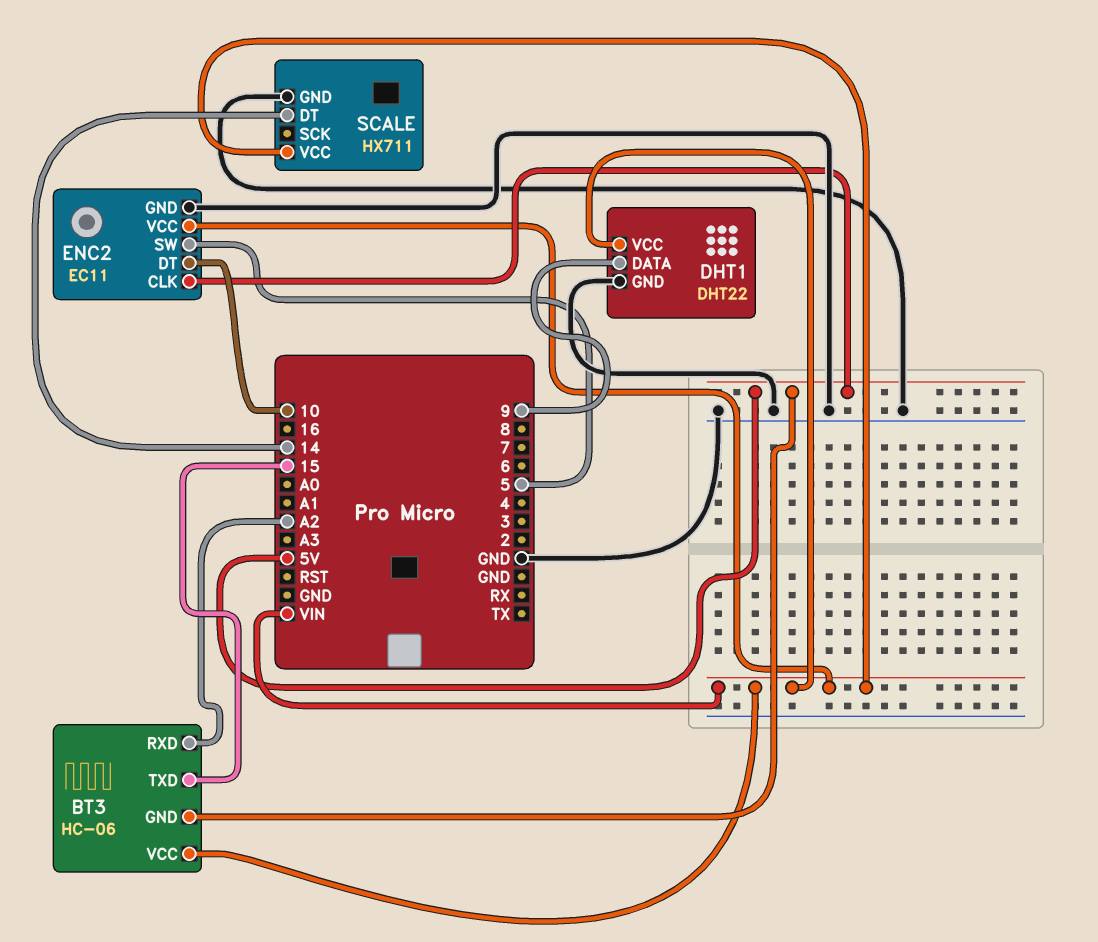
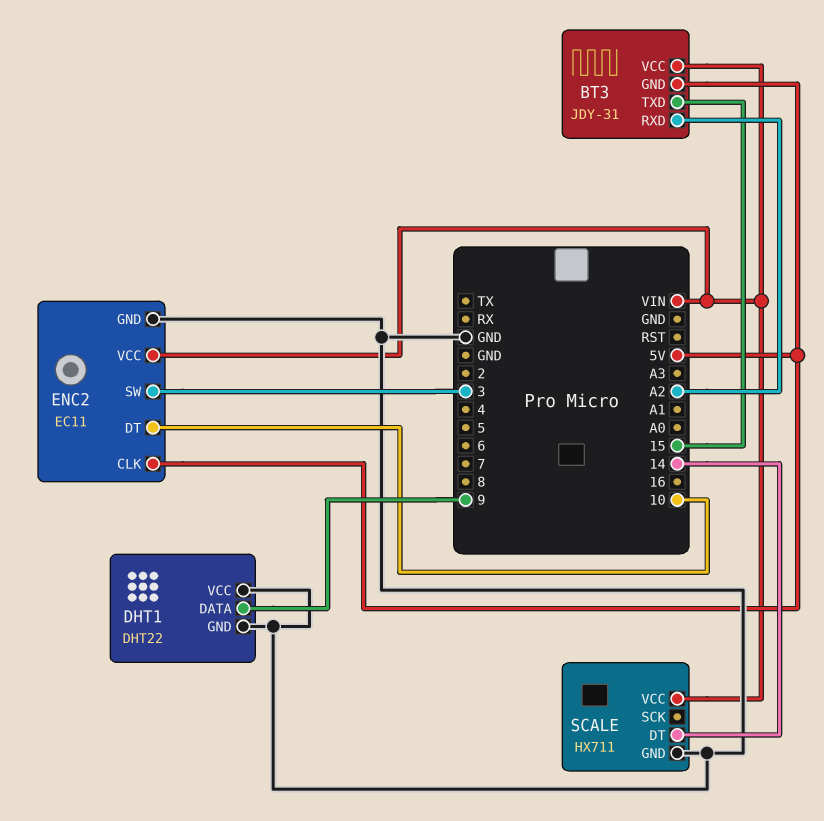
BT3: HC-06 -> JDY-31
DHT1 pin VCC: VIN -> GND
ENC2 pin SW: 5 -> 3

